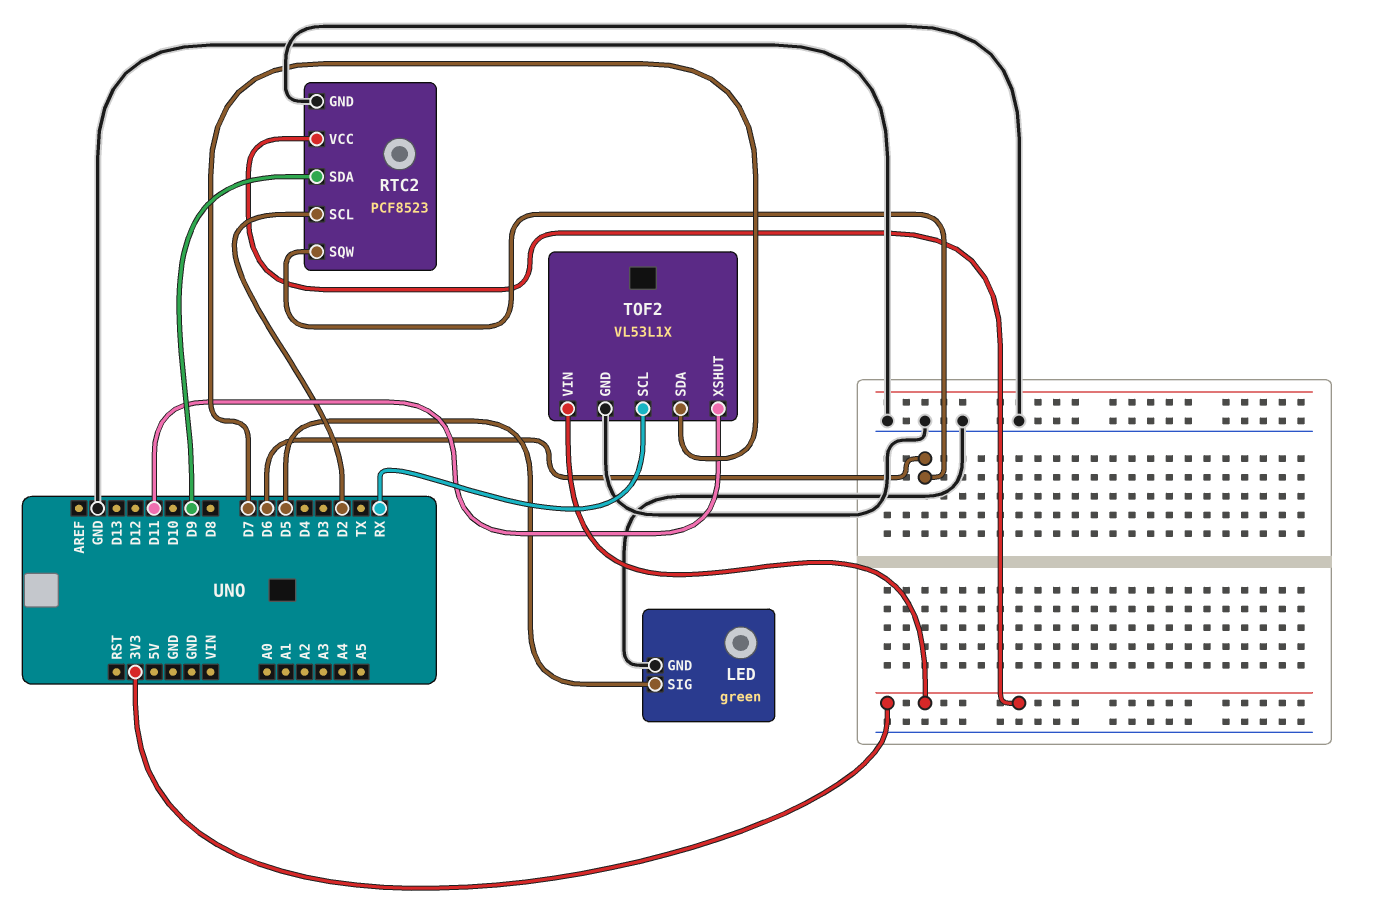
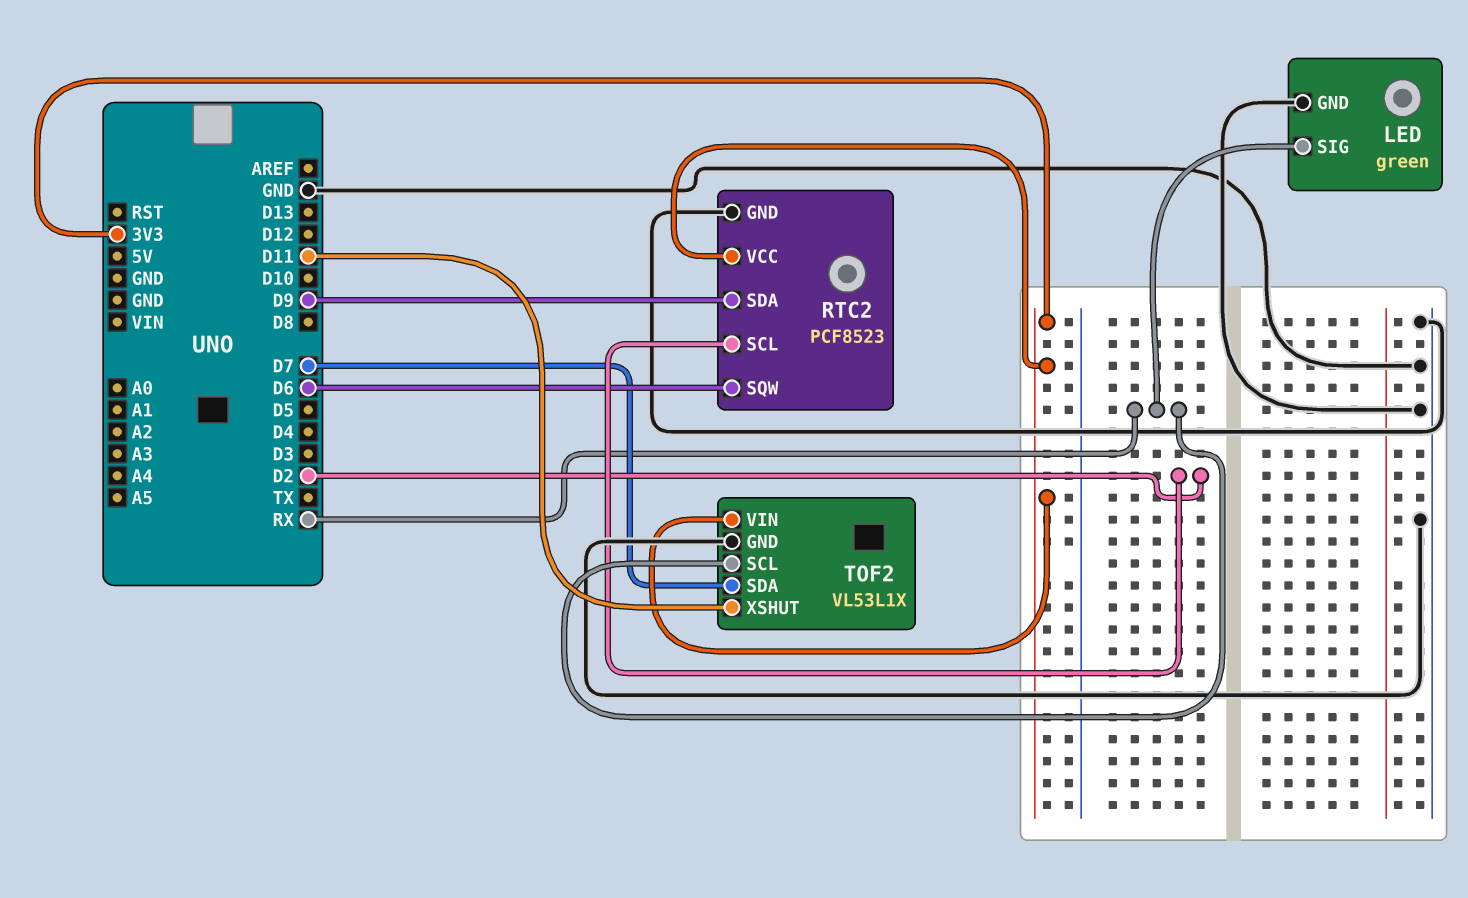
LED pin SIG: D5 -> RX

